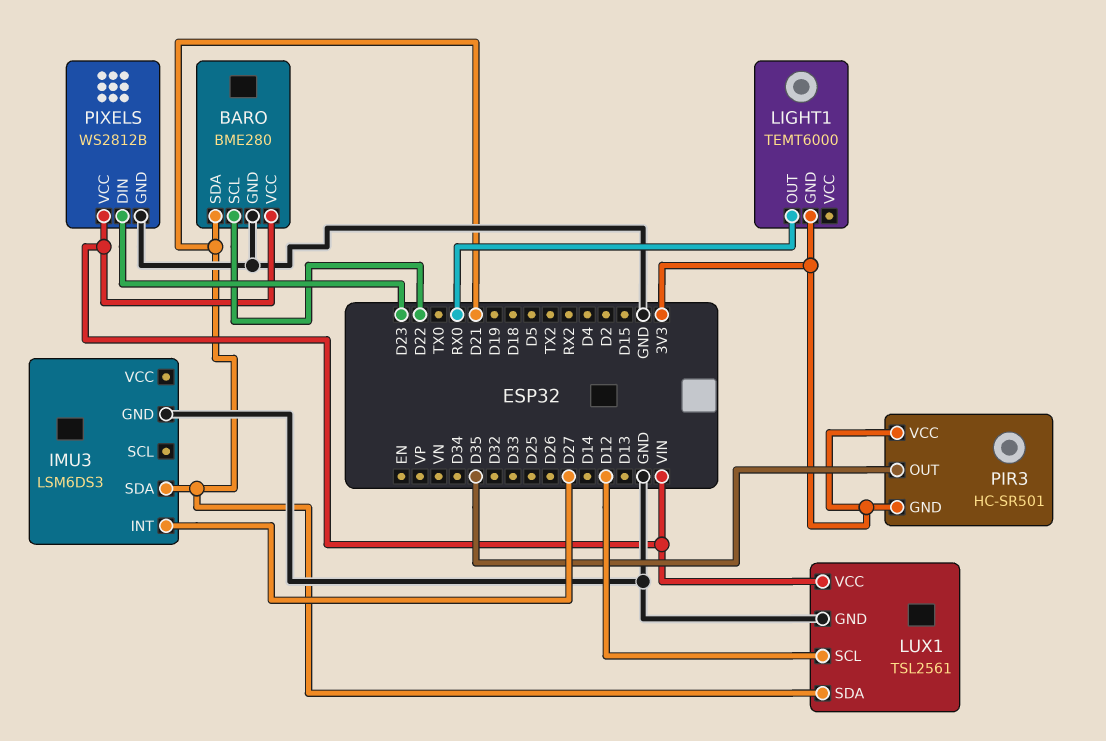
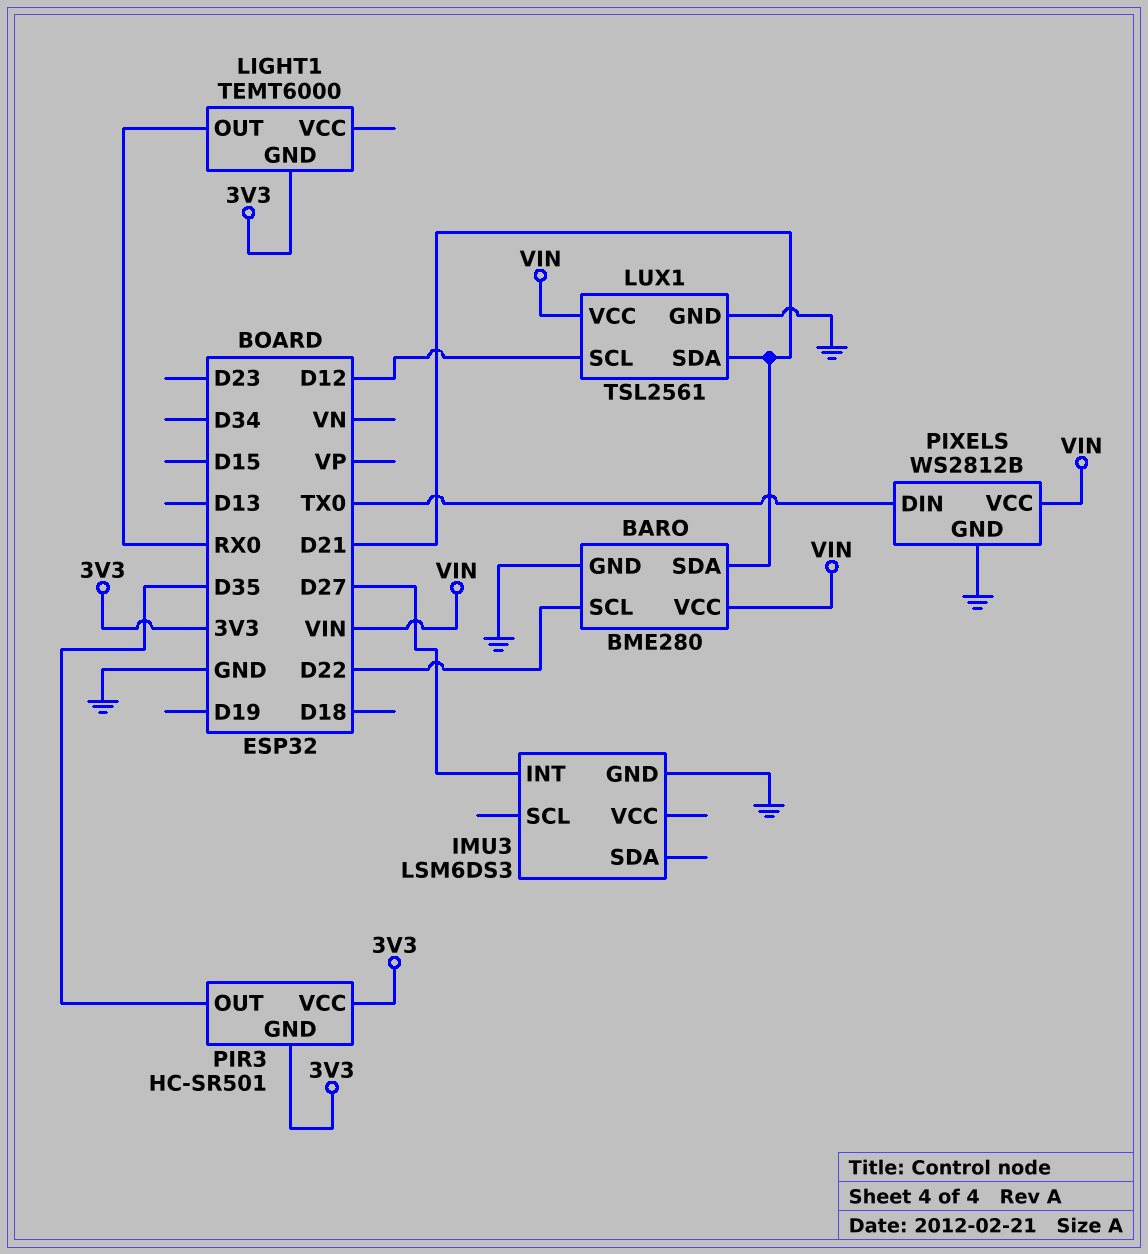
IMU3 pin SDA: D21 -> none
PIXELS pin DIN: D23 -> TX0

